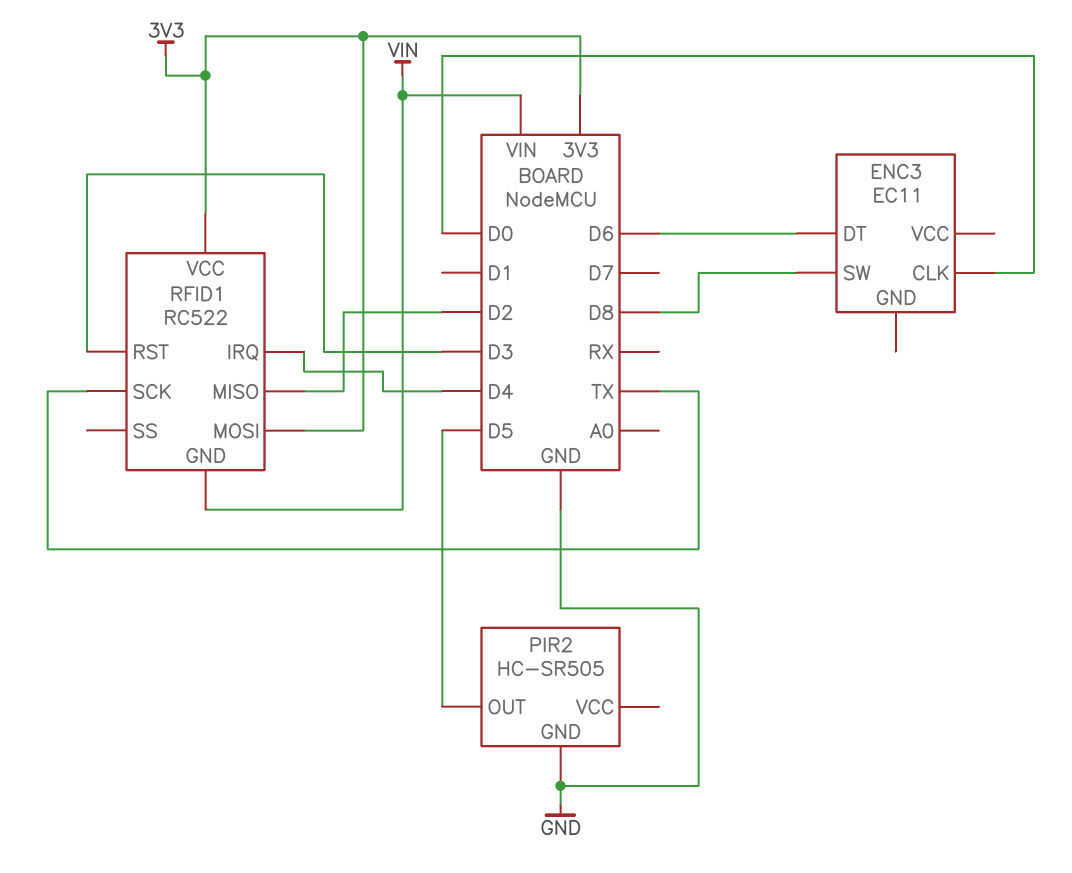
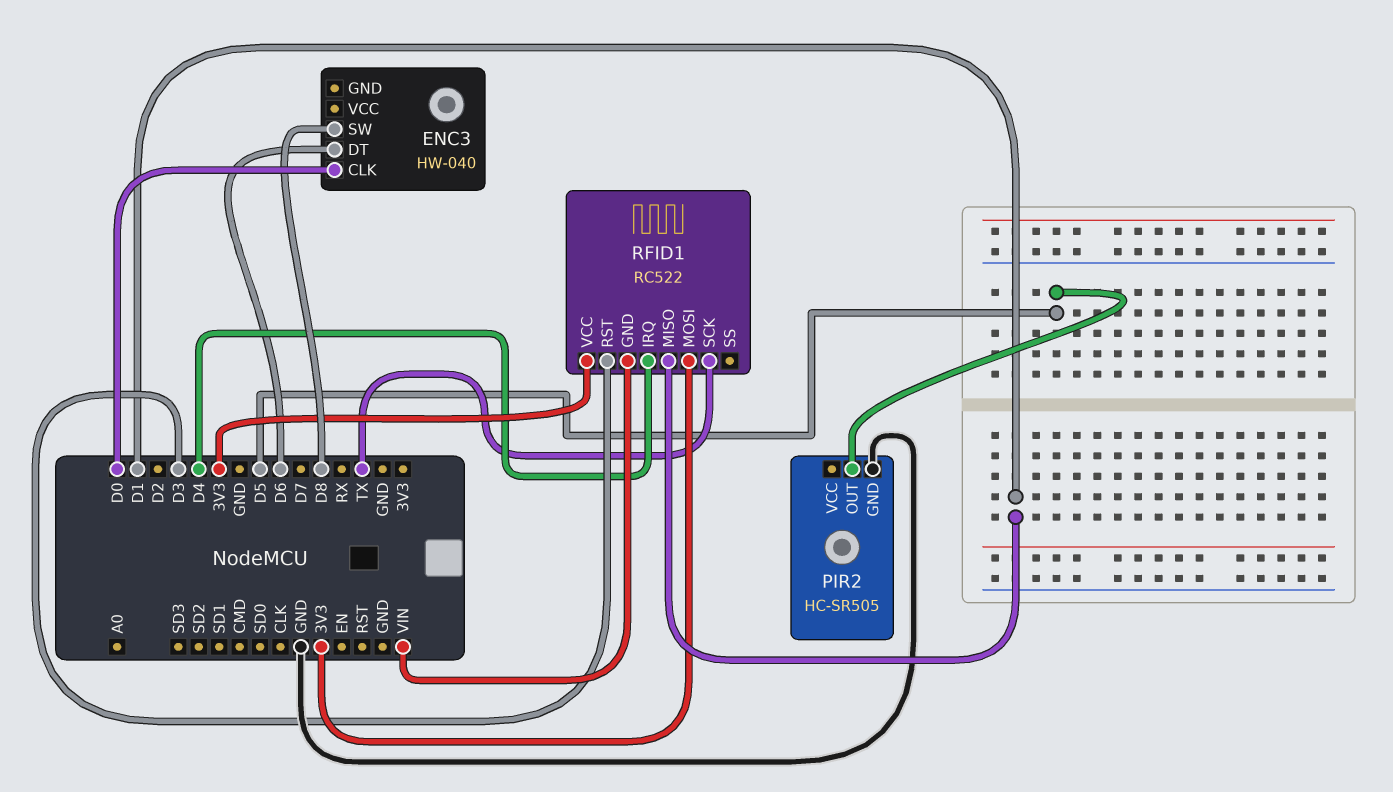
ENC3: EC11 -> HW-040
RFID1 pin MISO: D2 -> D1

